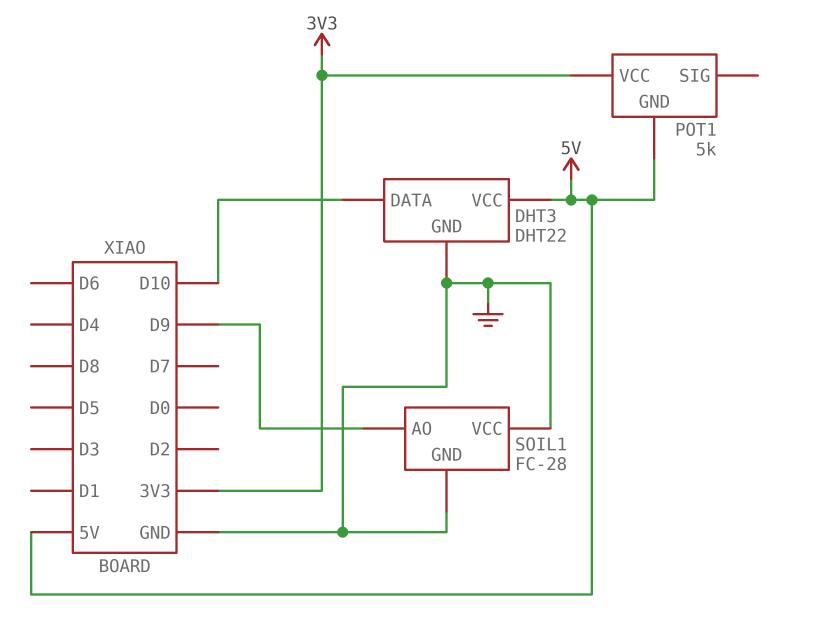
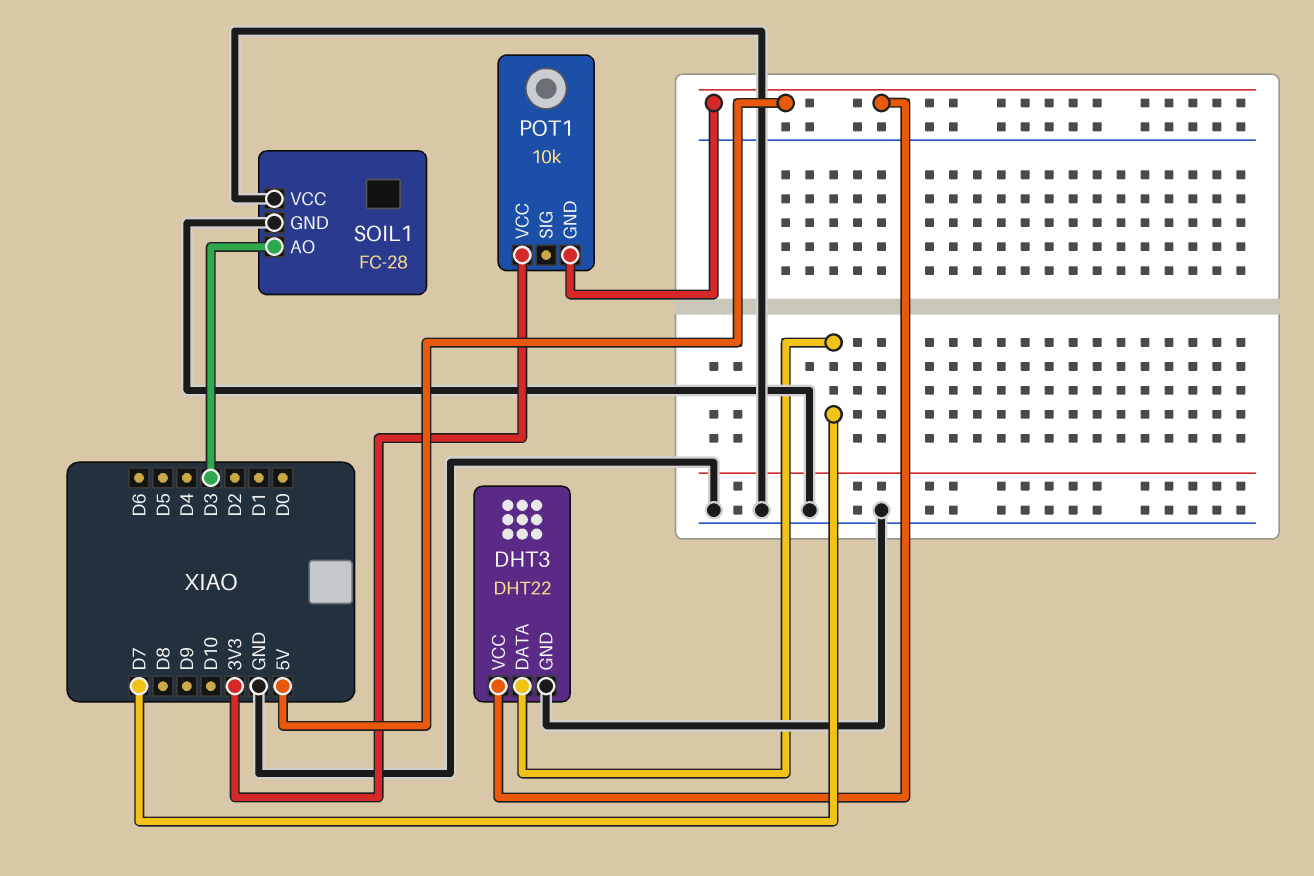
DHT3 pin DATA: D10 -> D7
POT1: 5k -> 10k
SOIL1 pin AO: D9 -> D3

